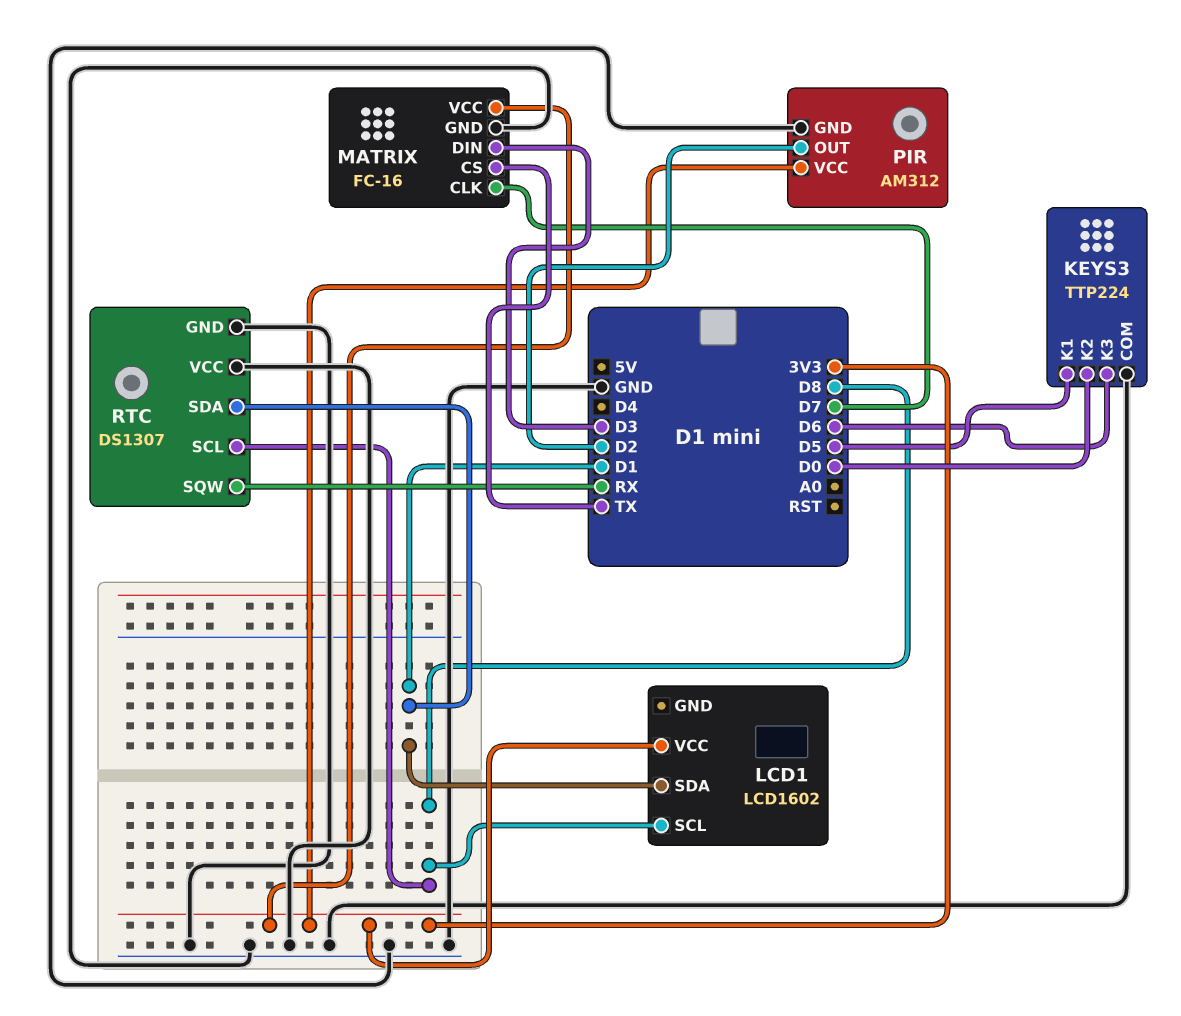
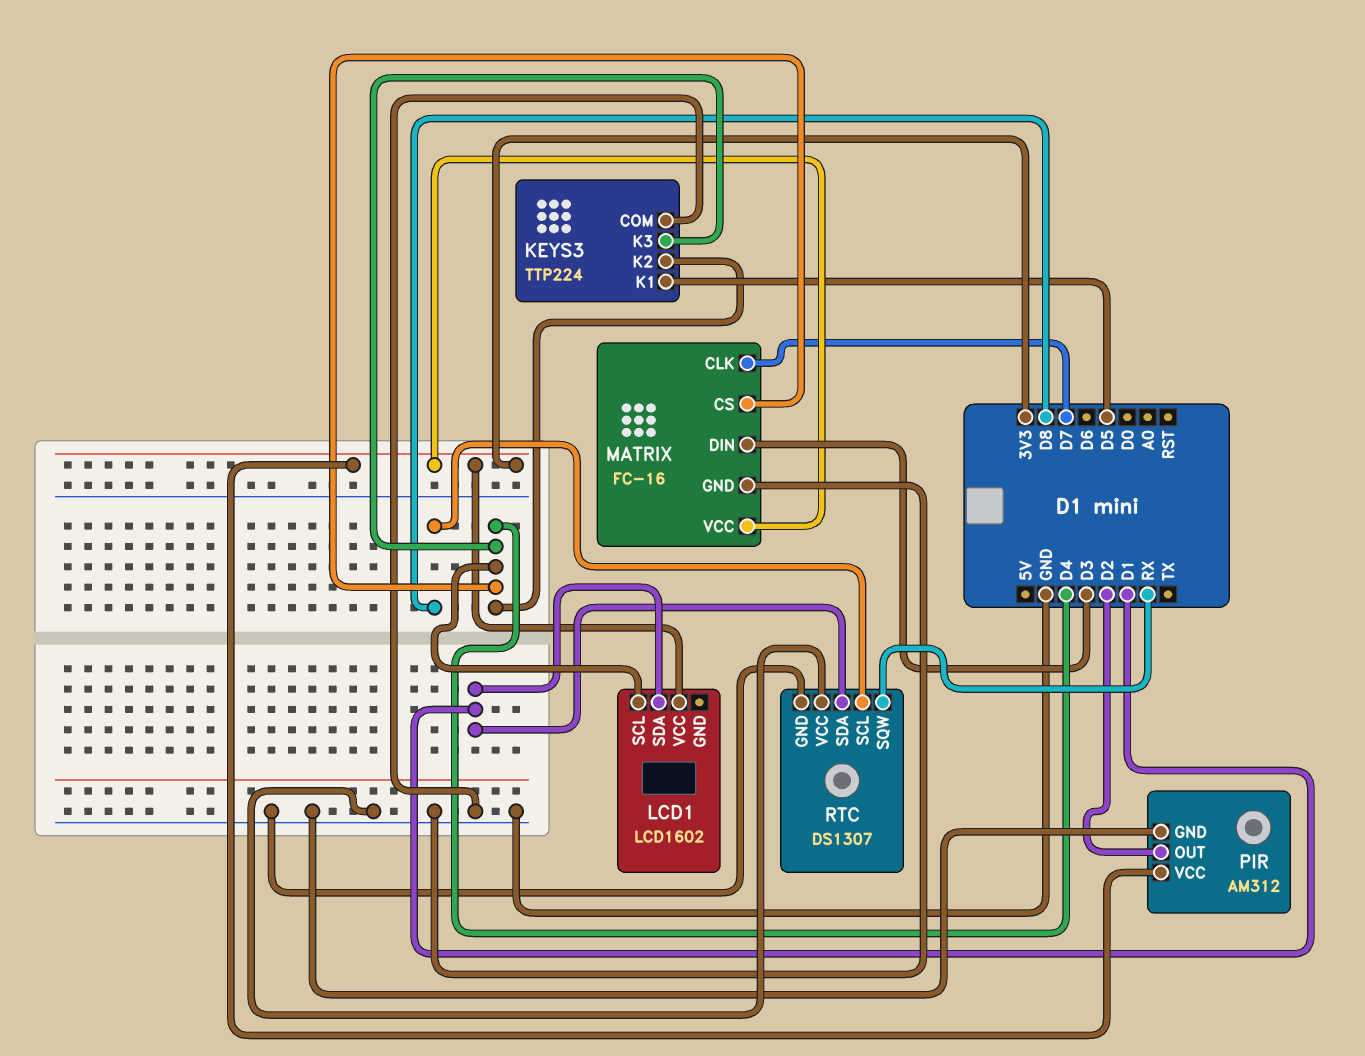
KEYS3 pin K2: D0 -> D4
KEYS3 pin K3: D6 -> D4
LCD1 pin SCL: D8 -> D4
MATRIX pin CS: TX -> D4

